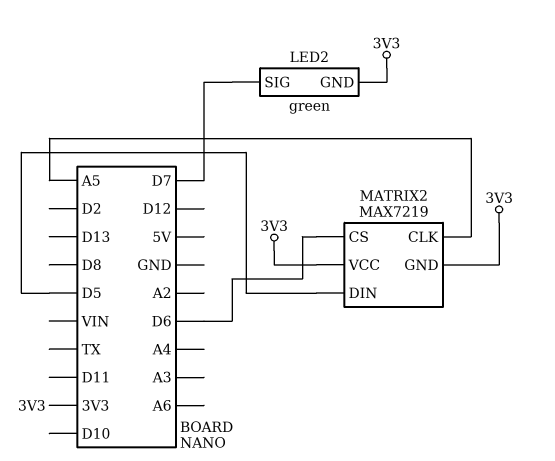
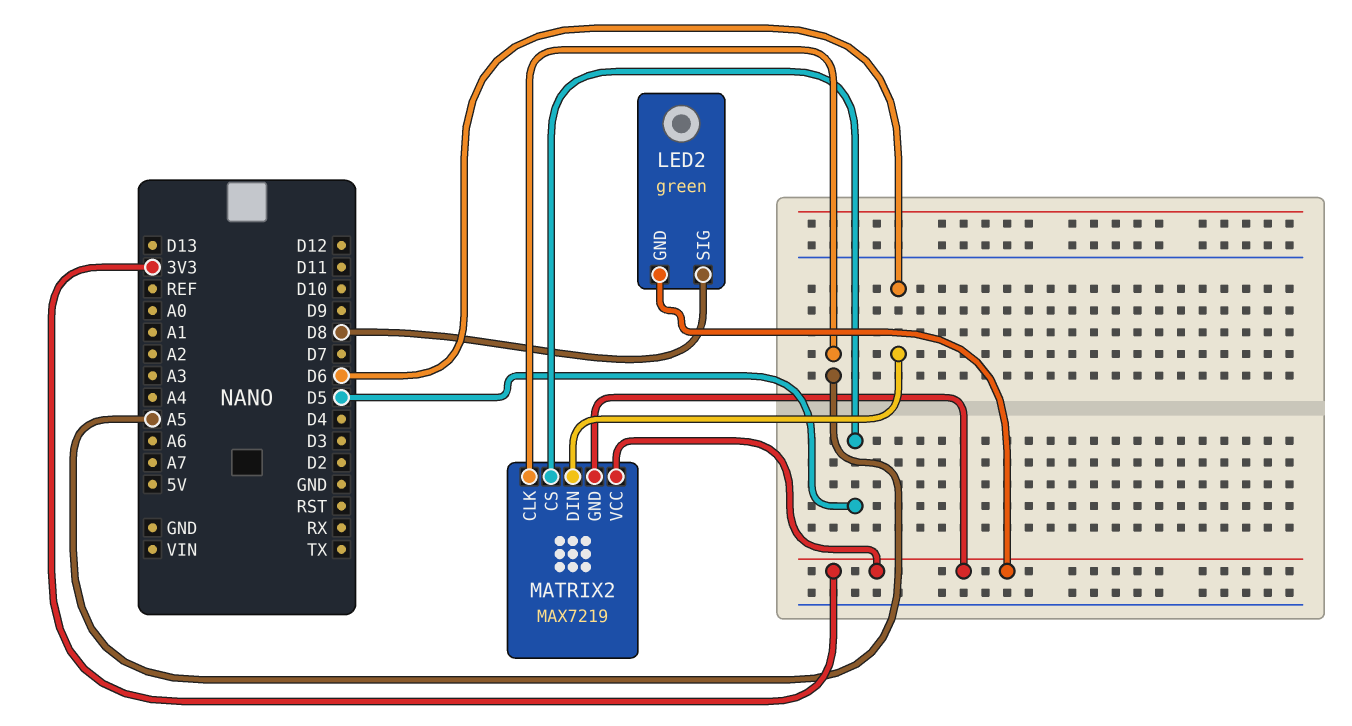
LED2 pin SIG: D7 -> D8
MATRIX2 pin CS: D6 -> D5
MATRIX2 pin DIN: D5 -> D6

